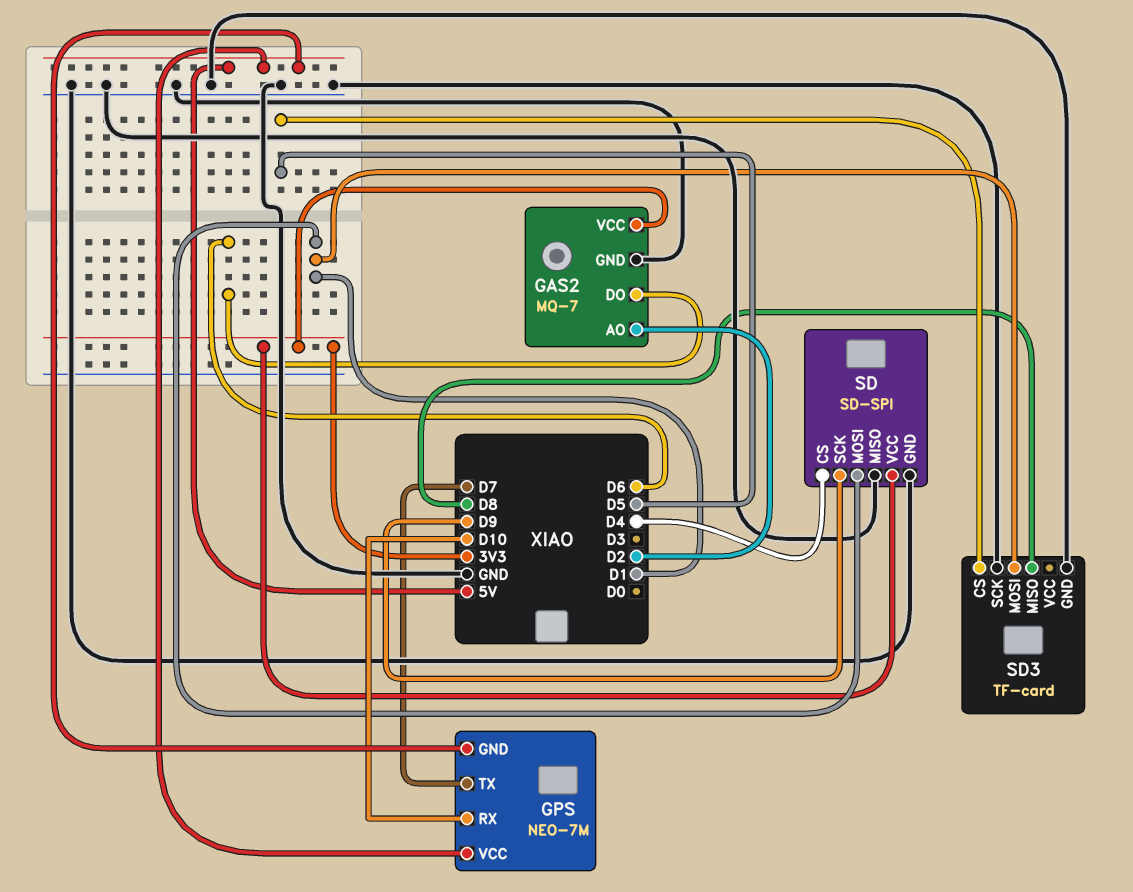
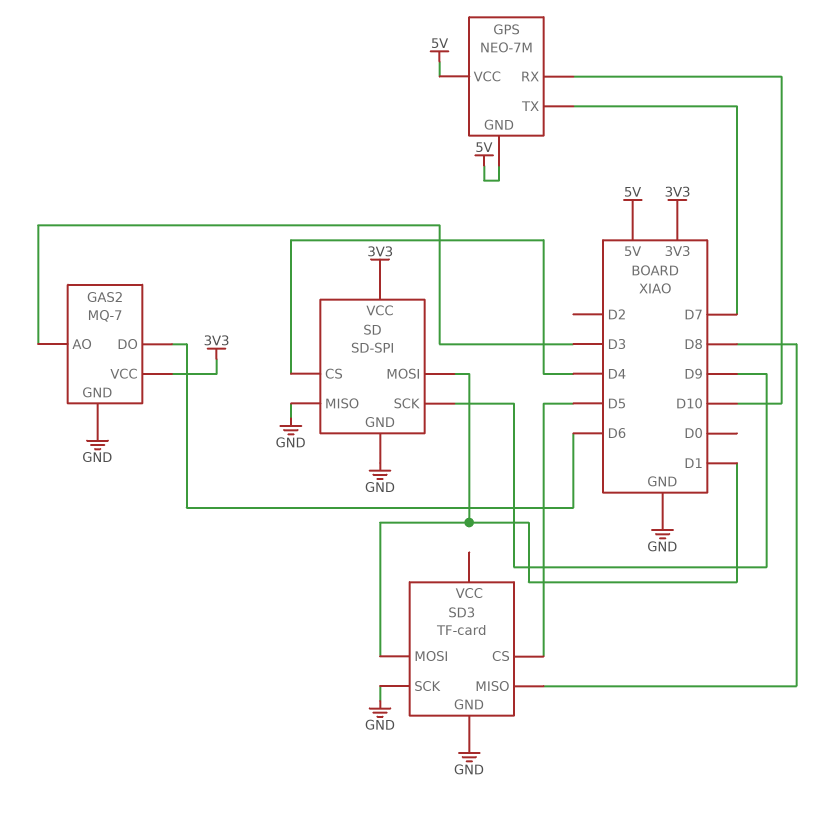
GAS2 pin AO: D2 -> D3

